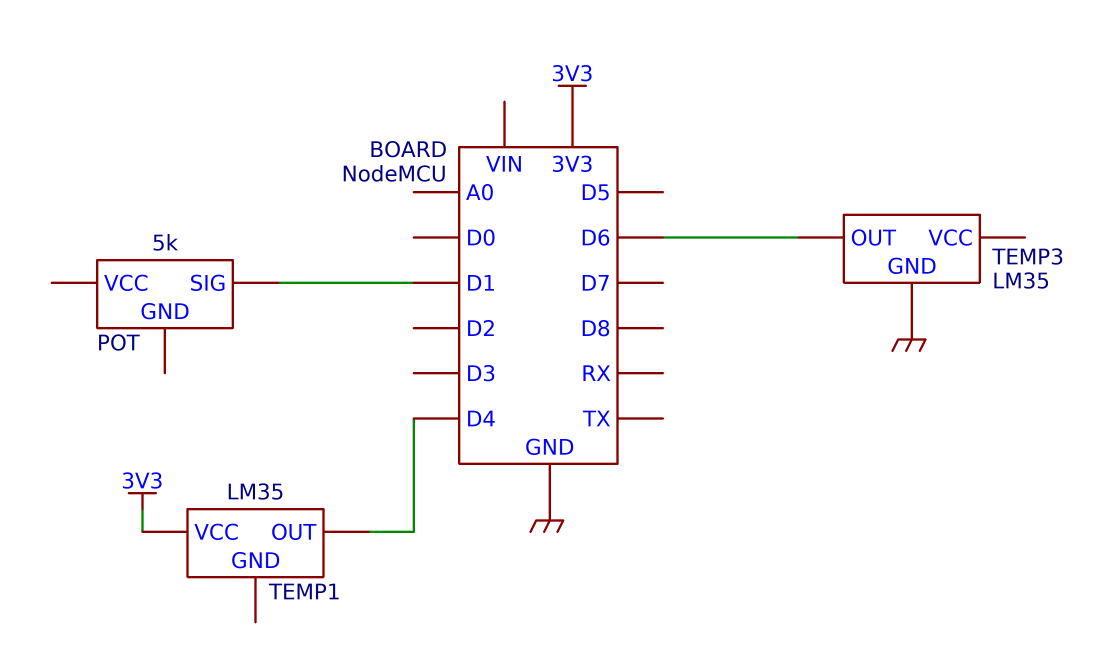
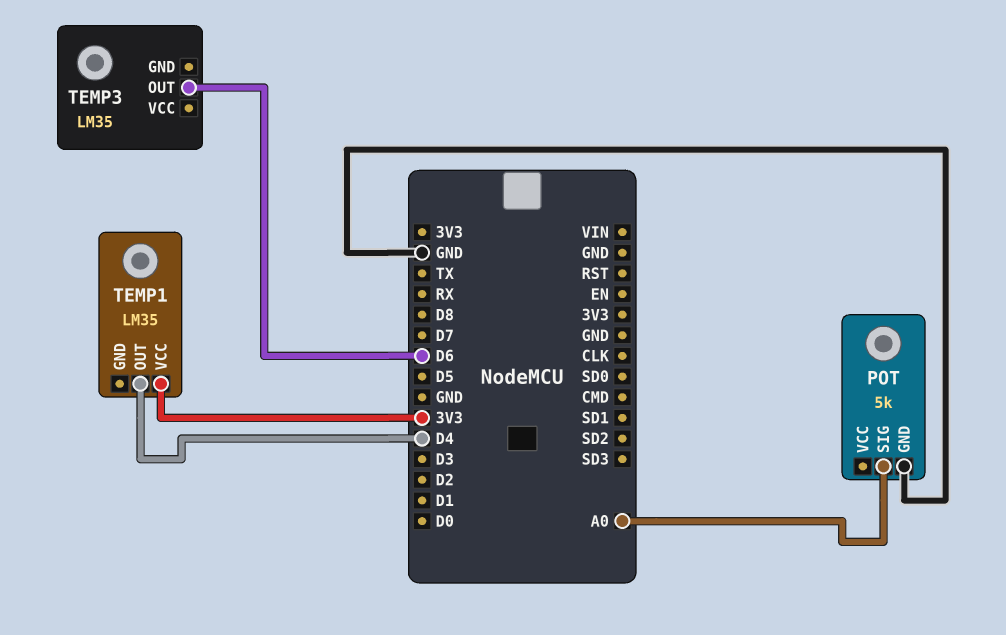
POT pin GND: none -> GND
POT pin SIG: D1 -> A0
TEMP3 pin GND: GND -> none

